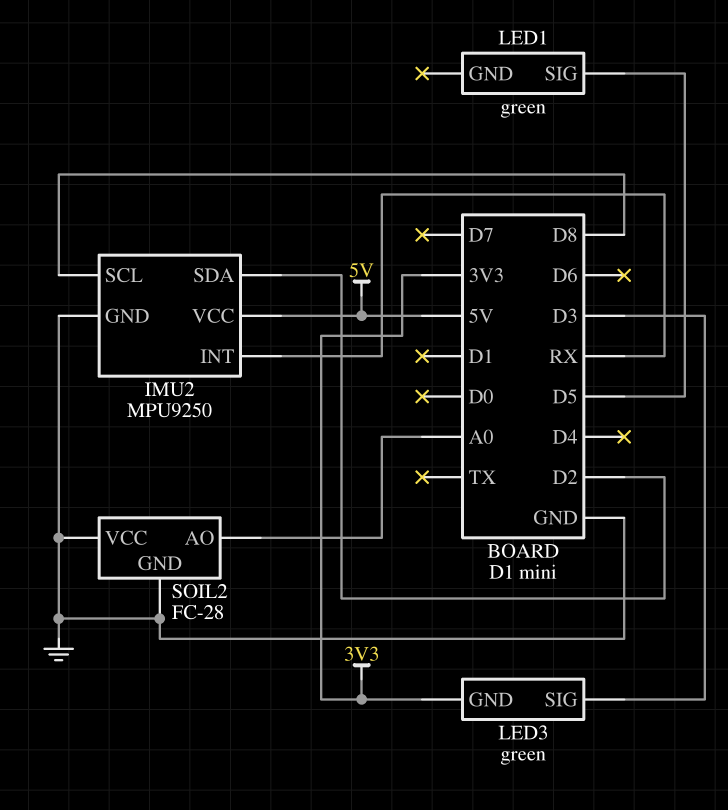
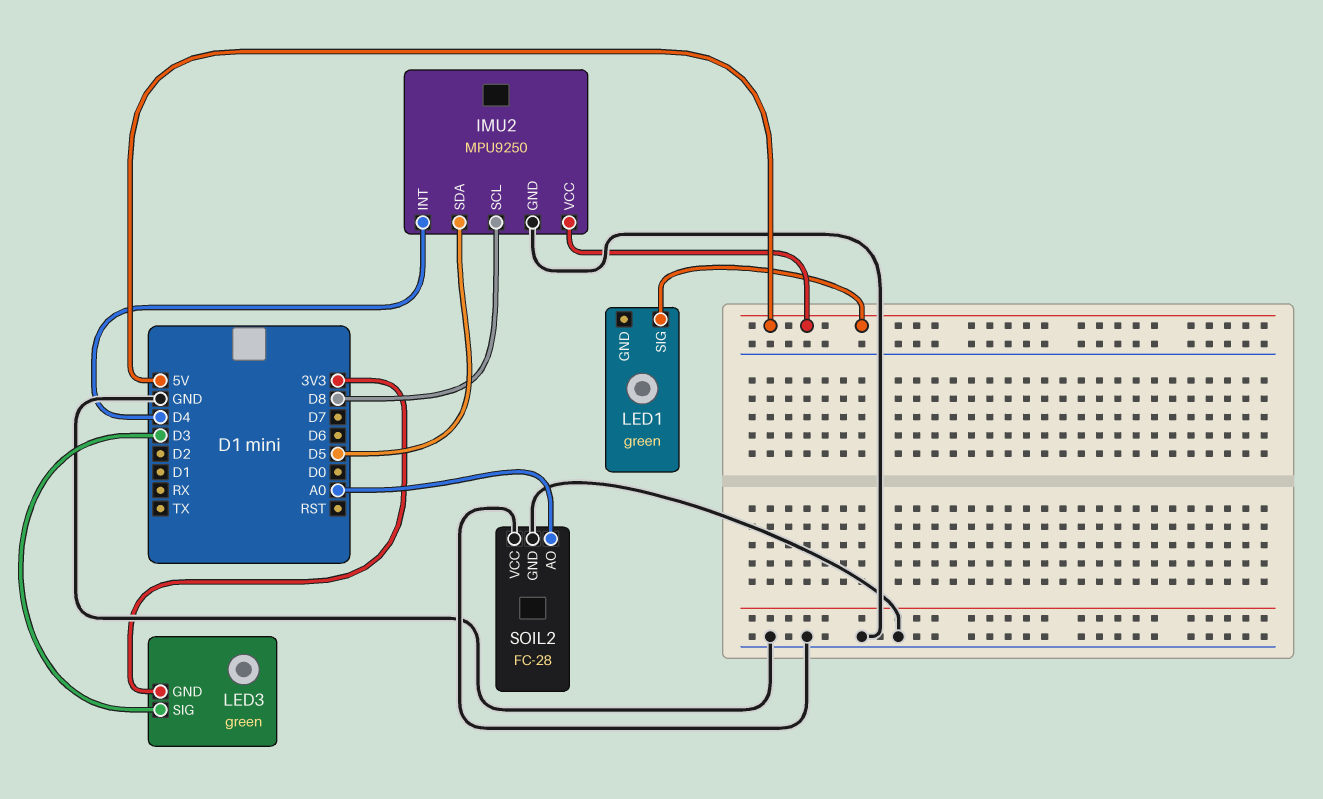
IMU2 pin INT: RX -> D4
IMU2 pin SDA: D2 -> D5
LED1 pin SIG: D5 -> 5V

